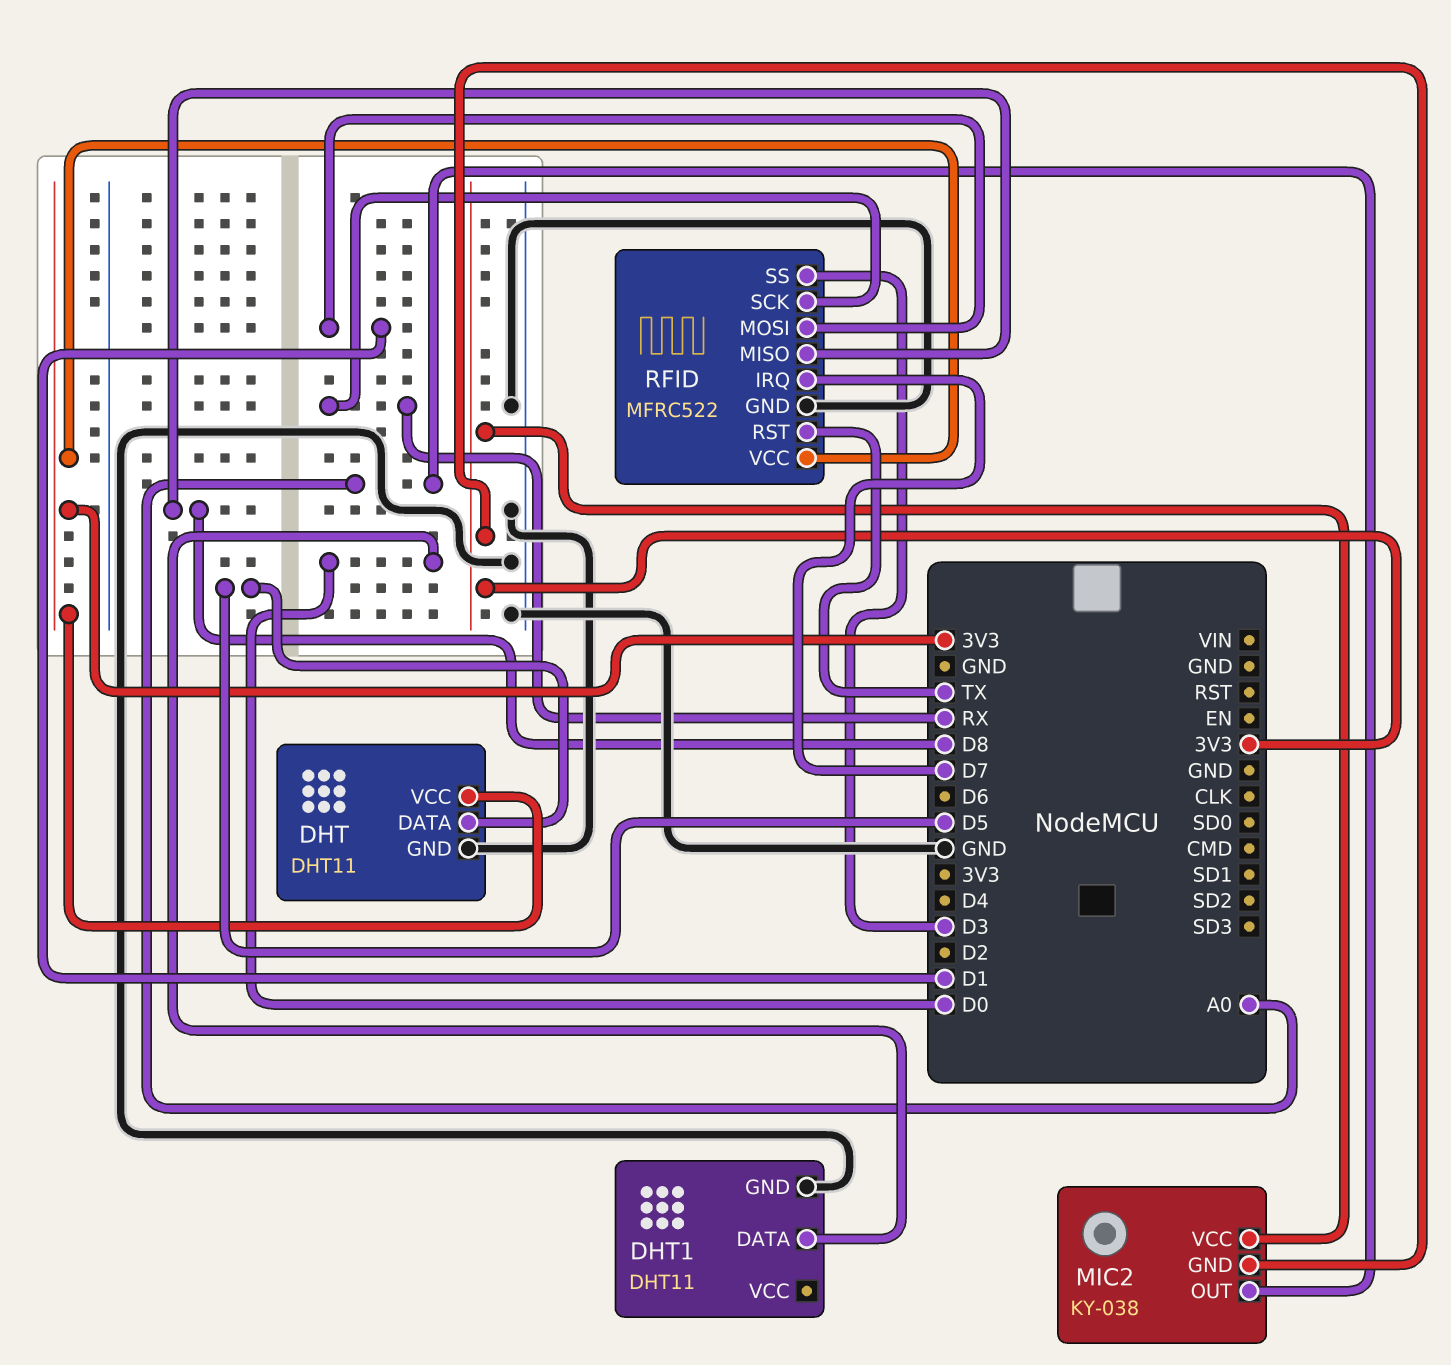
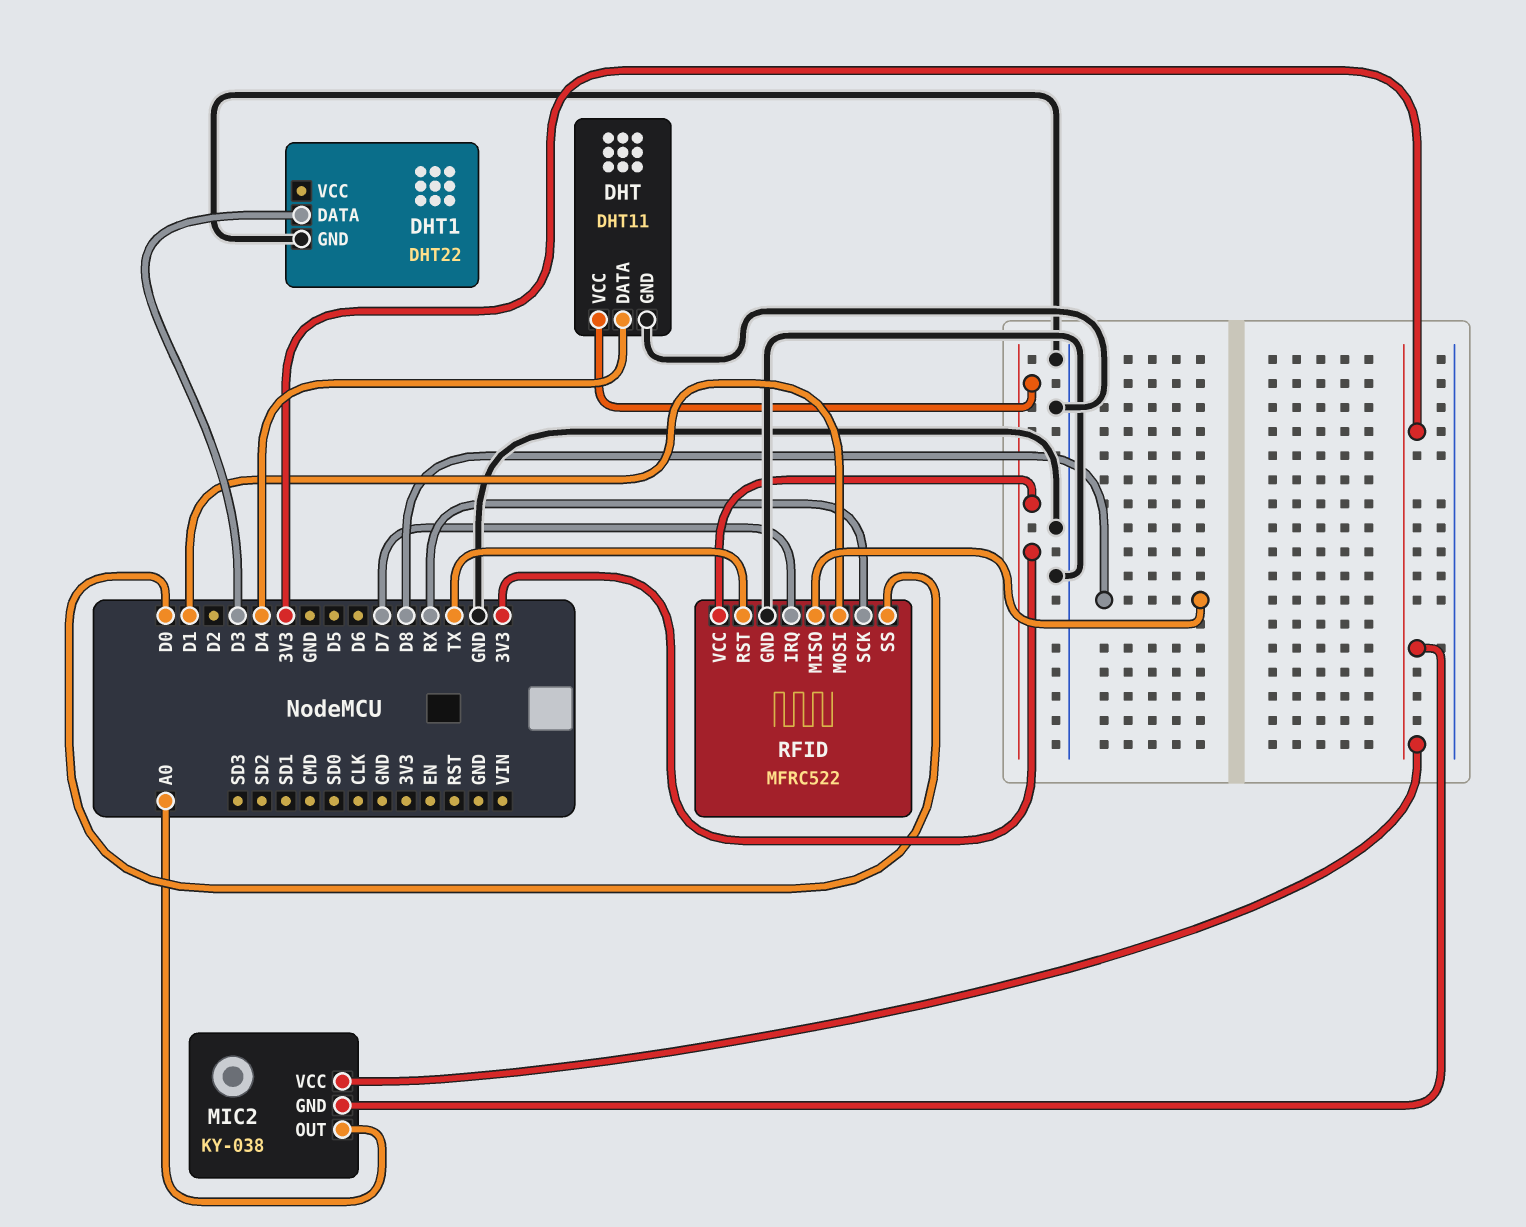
DHT pin DATA: D5 -> D4
DHT1: DHT11 -> DHT22
DHT1 pin DATA: D0 -> D3
RFID pin SS: D3 -> D0

